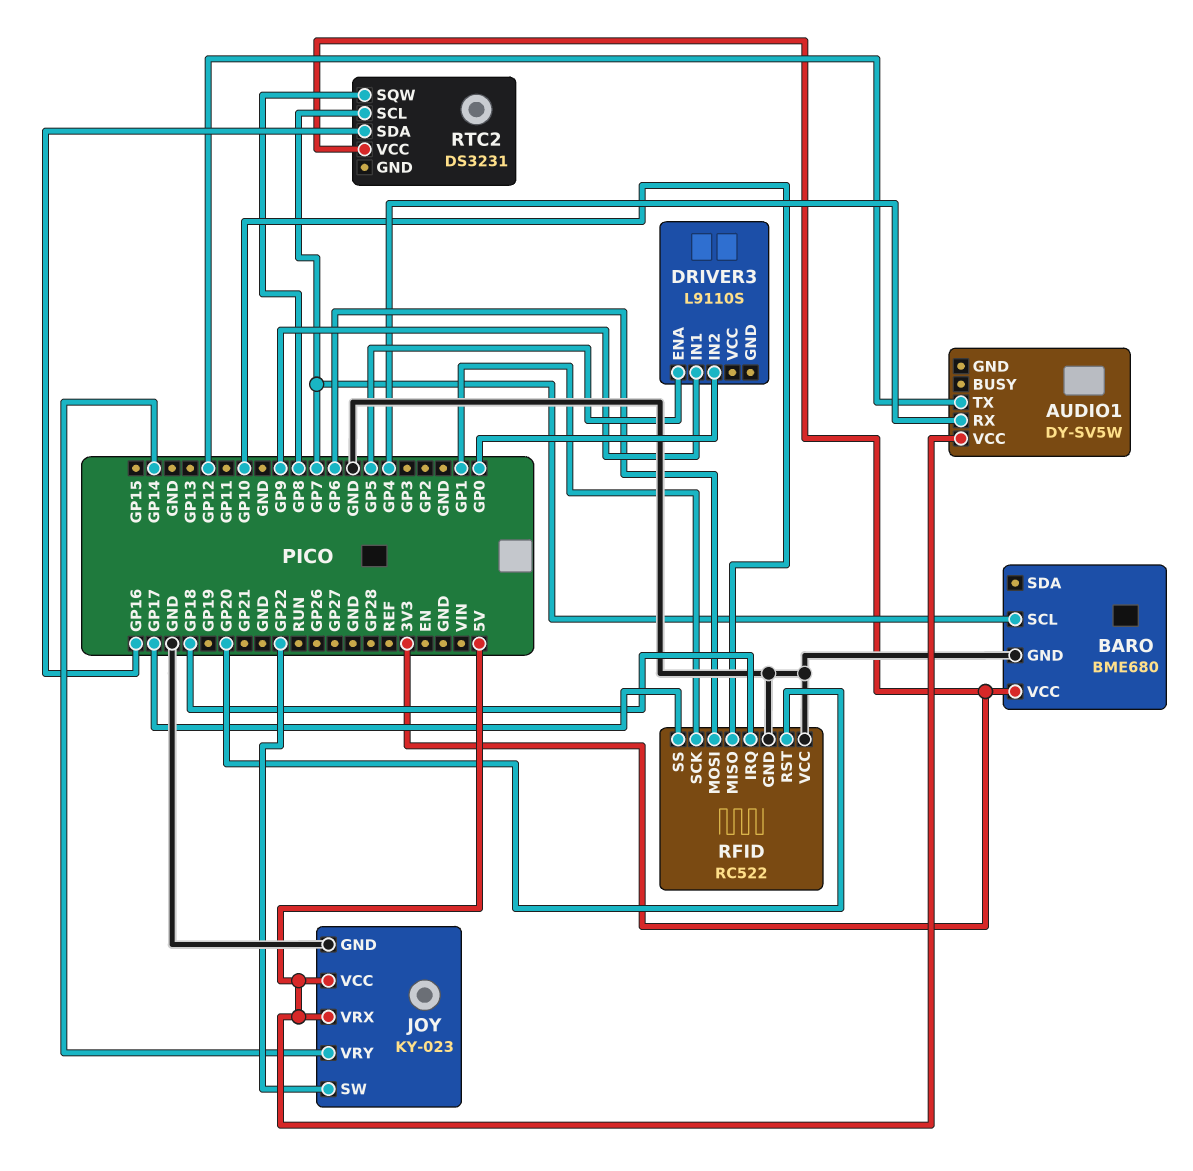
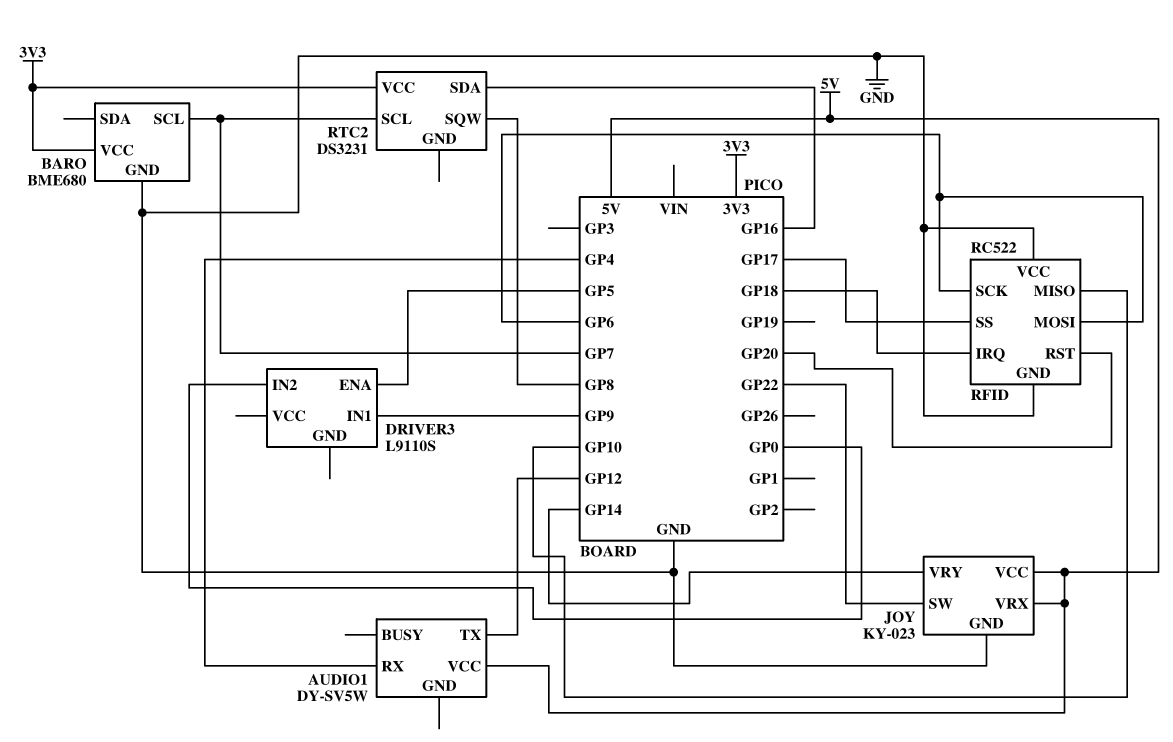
RFID pin SCK: GP1 -> GP6

